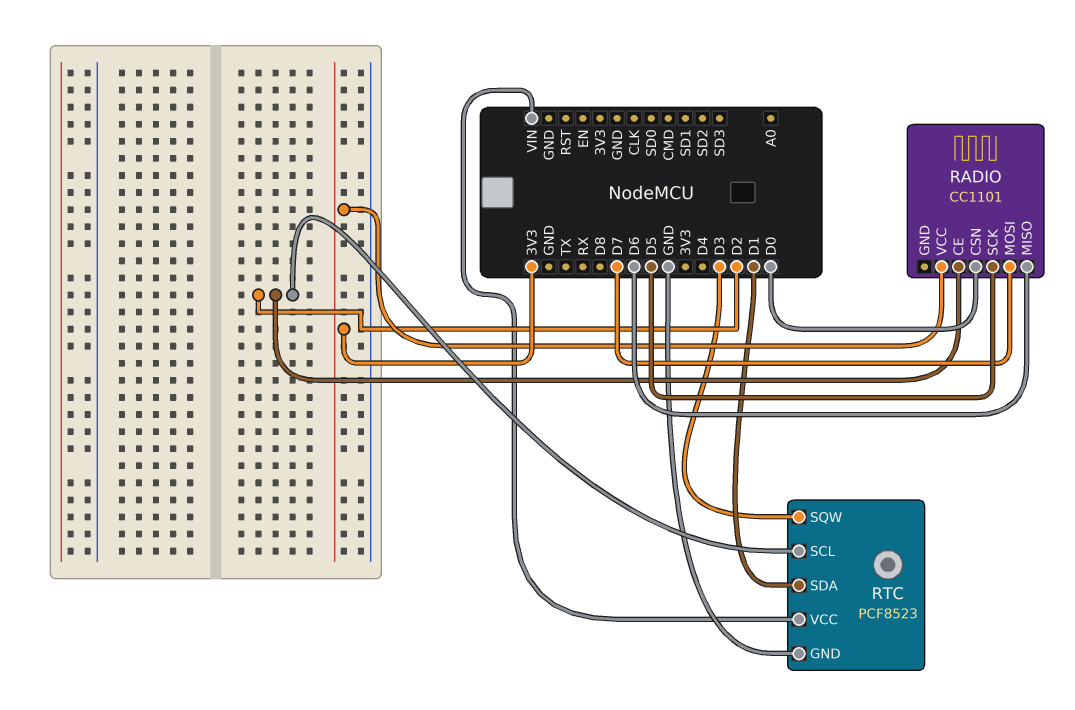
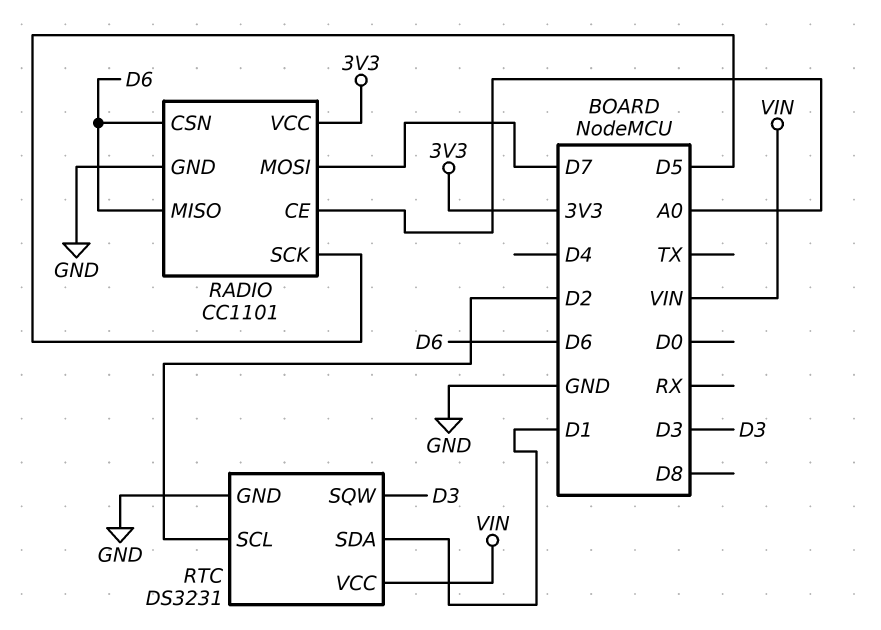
RADIO pin CE: D2 -> A0
RADIO pin CSN: D0 -> D6
RADIO pin GND: none -> GND
RTC: PCF8523 -> DS3231

